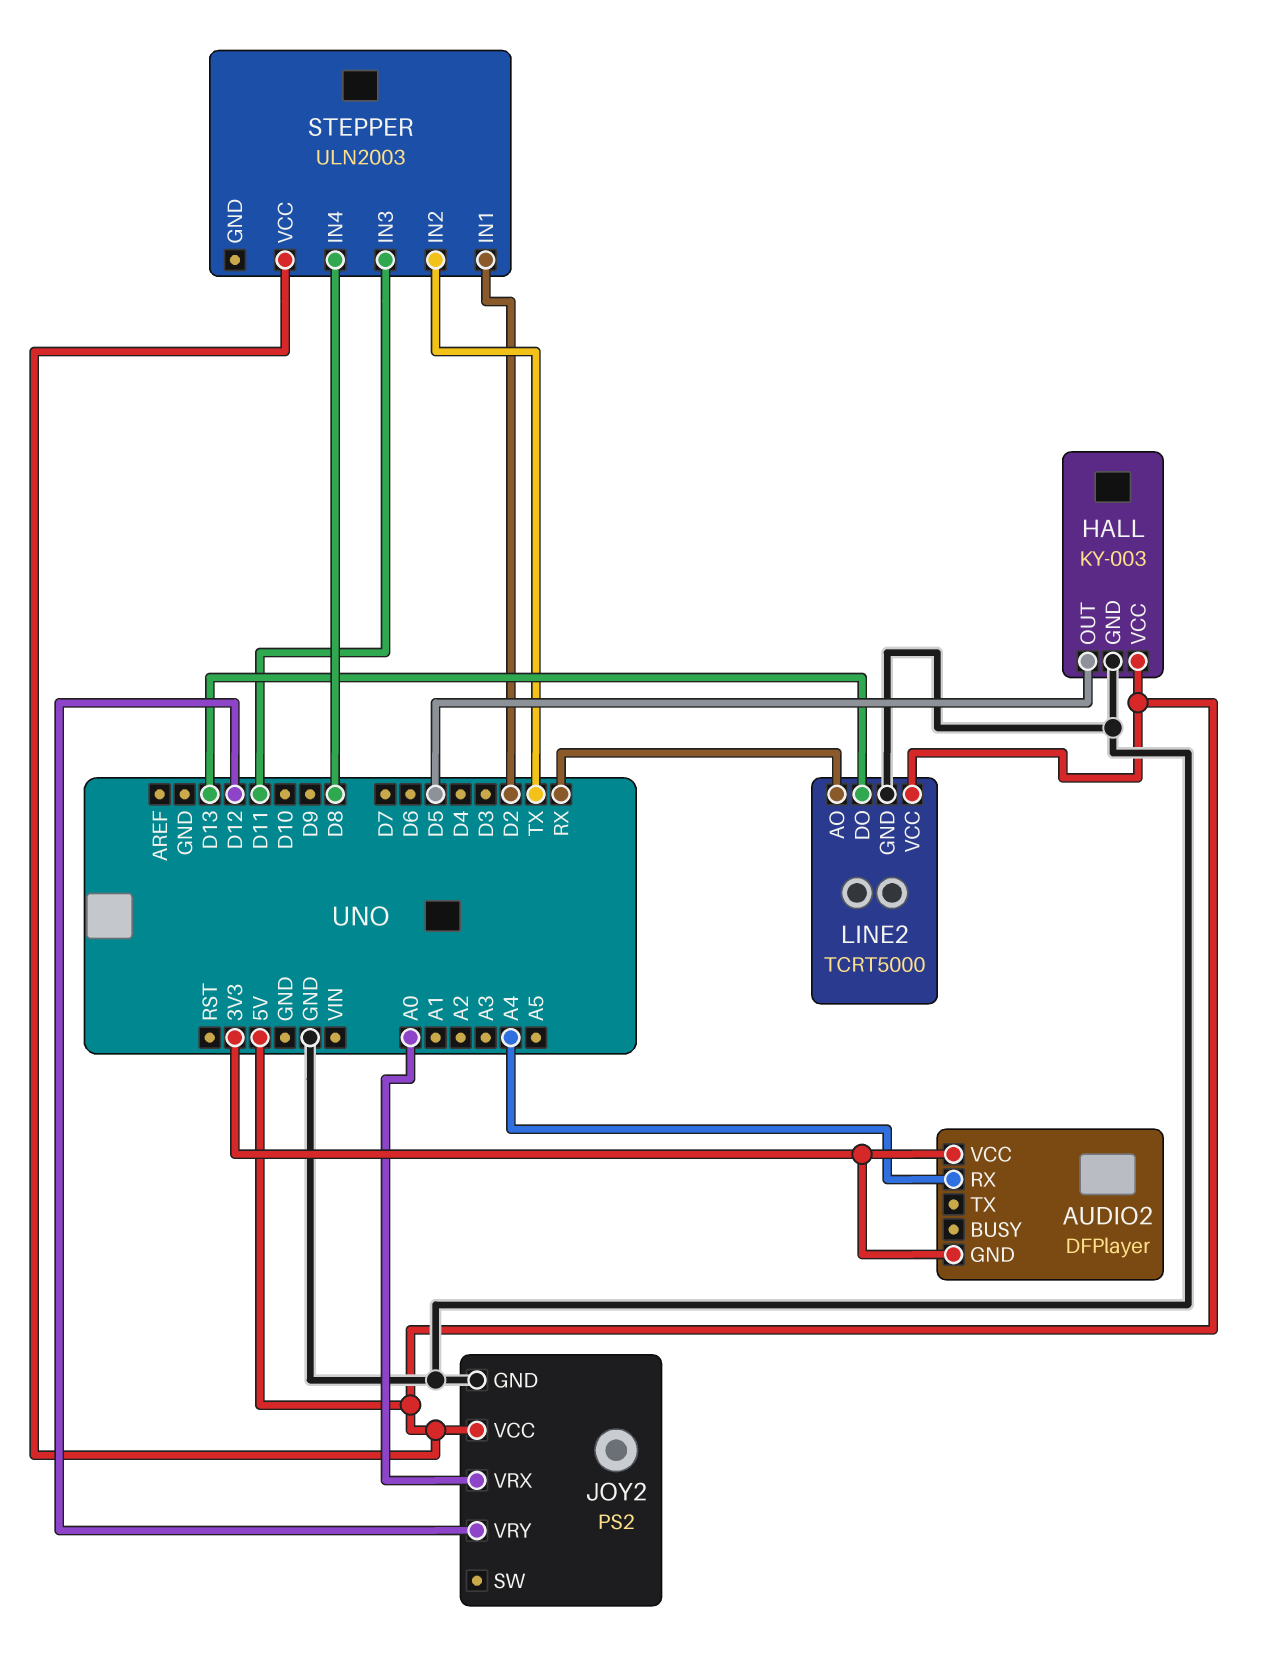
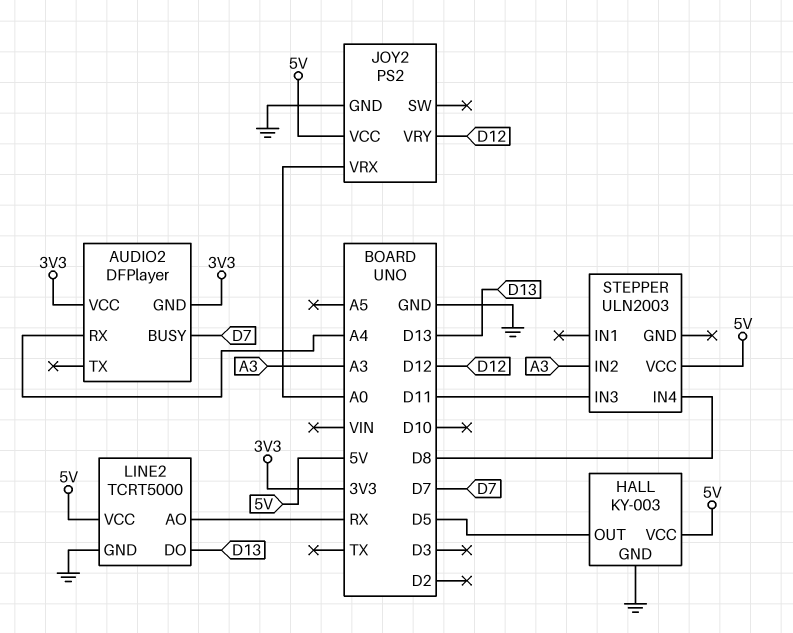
AUDIO2 pin BUSY: none -> D7
STEPPER pin IN1: D2 -> none
STEPPER pin IN2: TX -> A3

